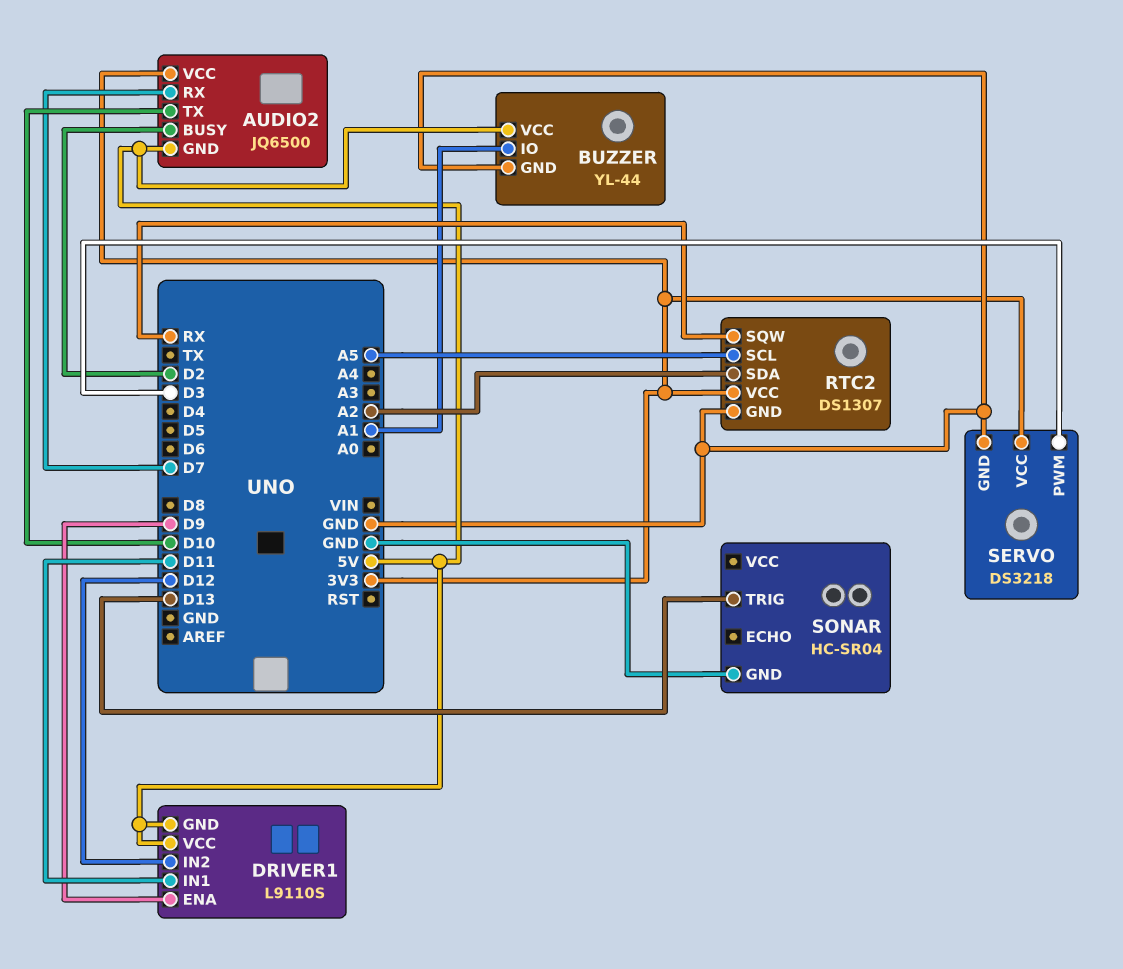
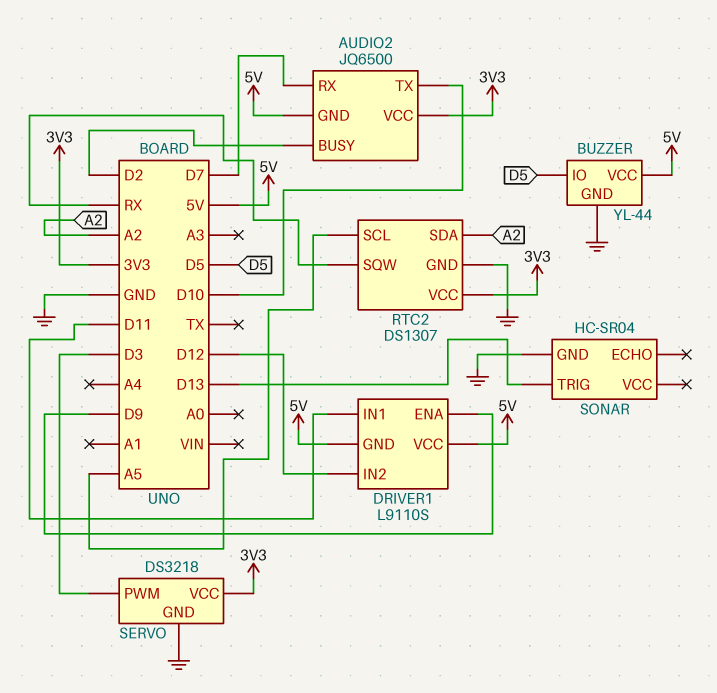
BUZZER pin IO: A1 -> D5

